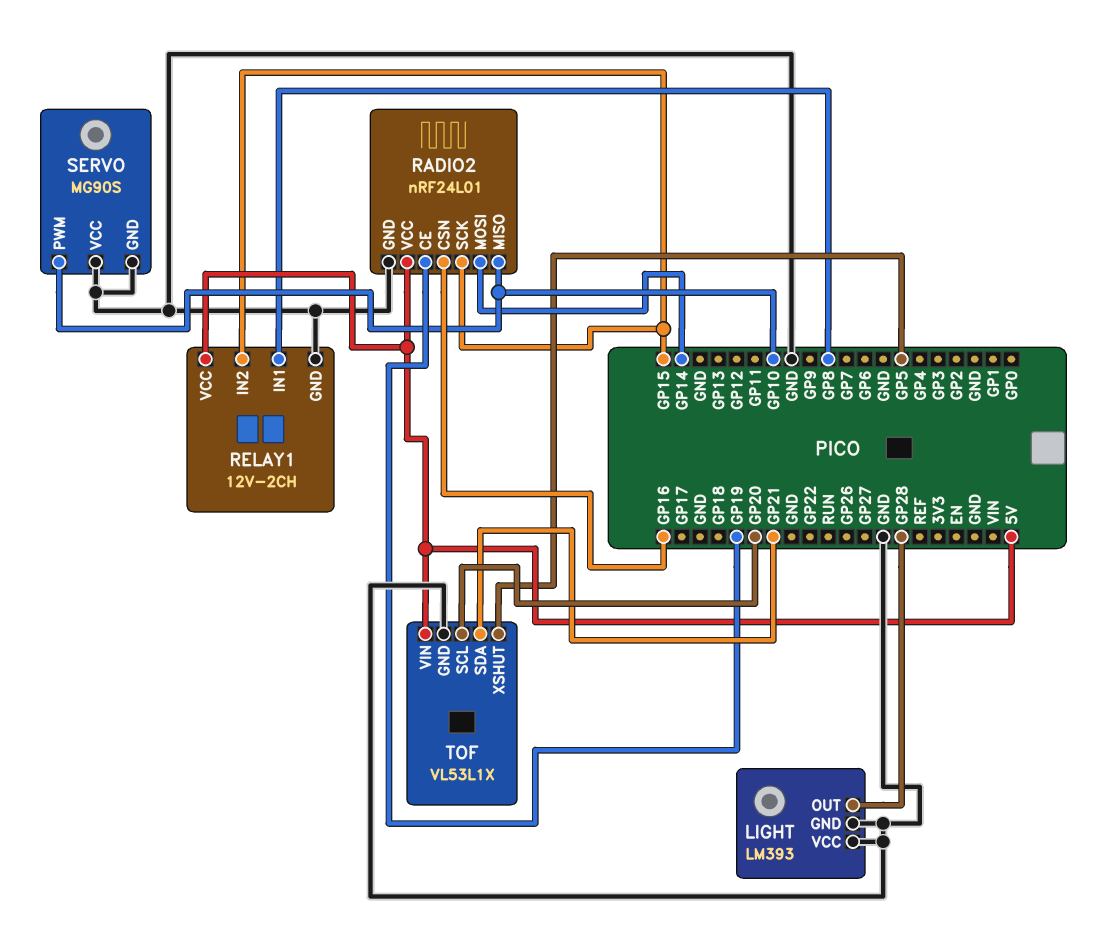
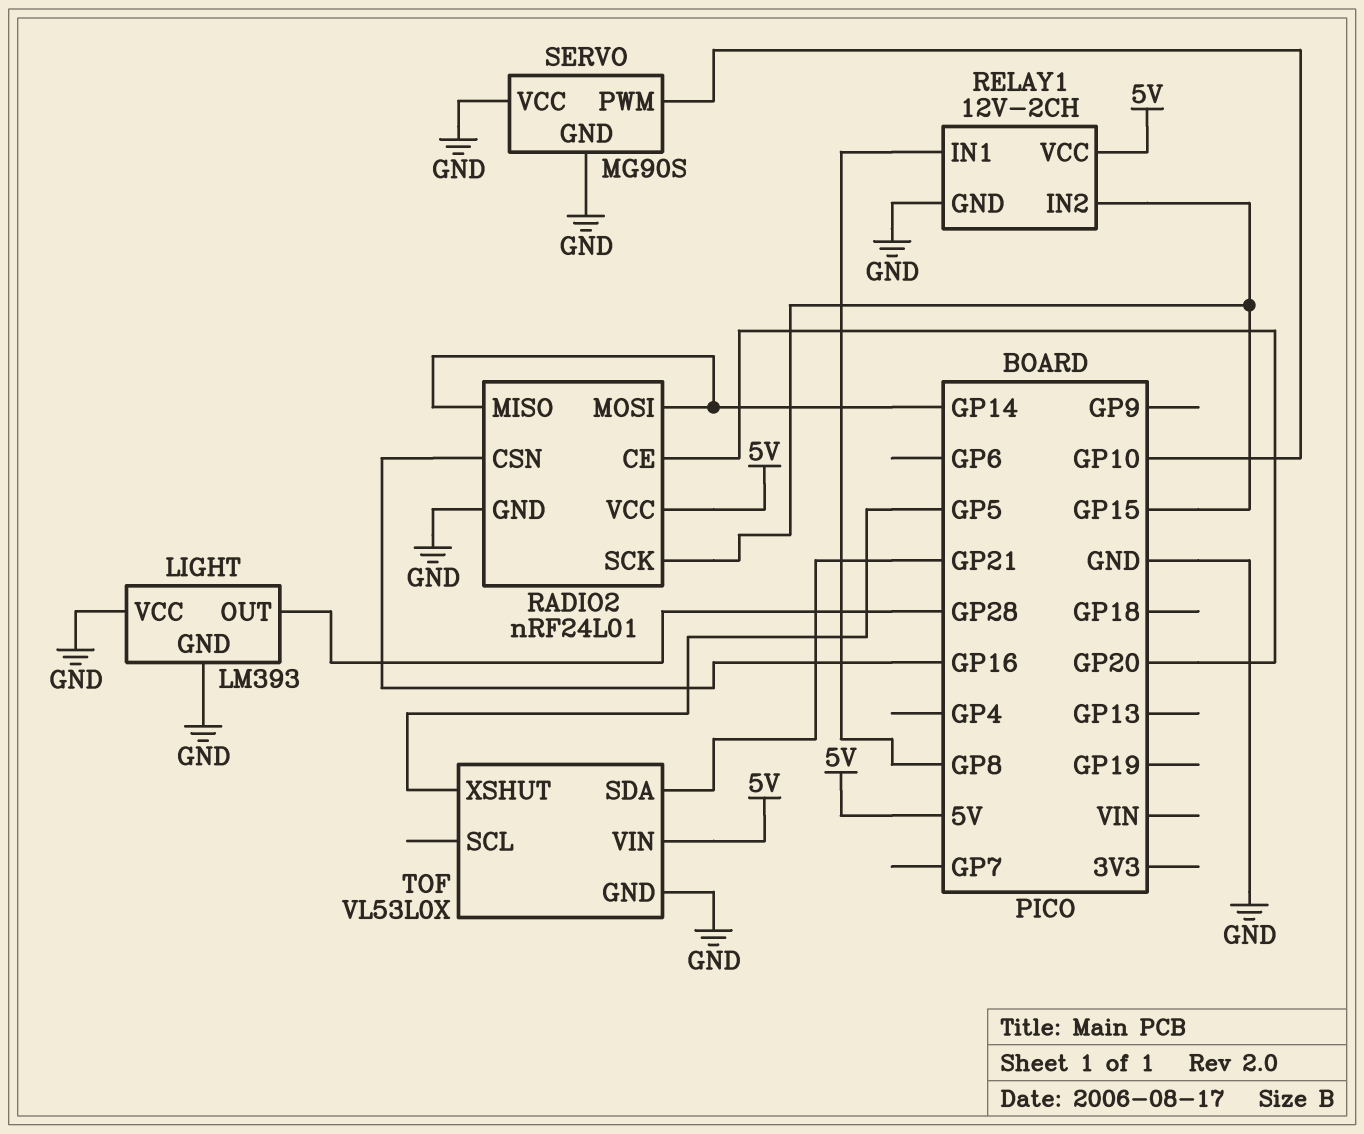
RADIO2 pin CE: GP19 -> GP20
RADIO2 pin MISO: GP10 -> GP14
TOF: VL53L1X -> VL53L0X
TOF pin SCL: GP20 -> none

